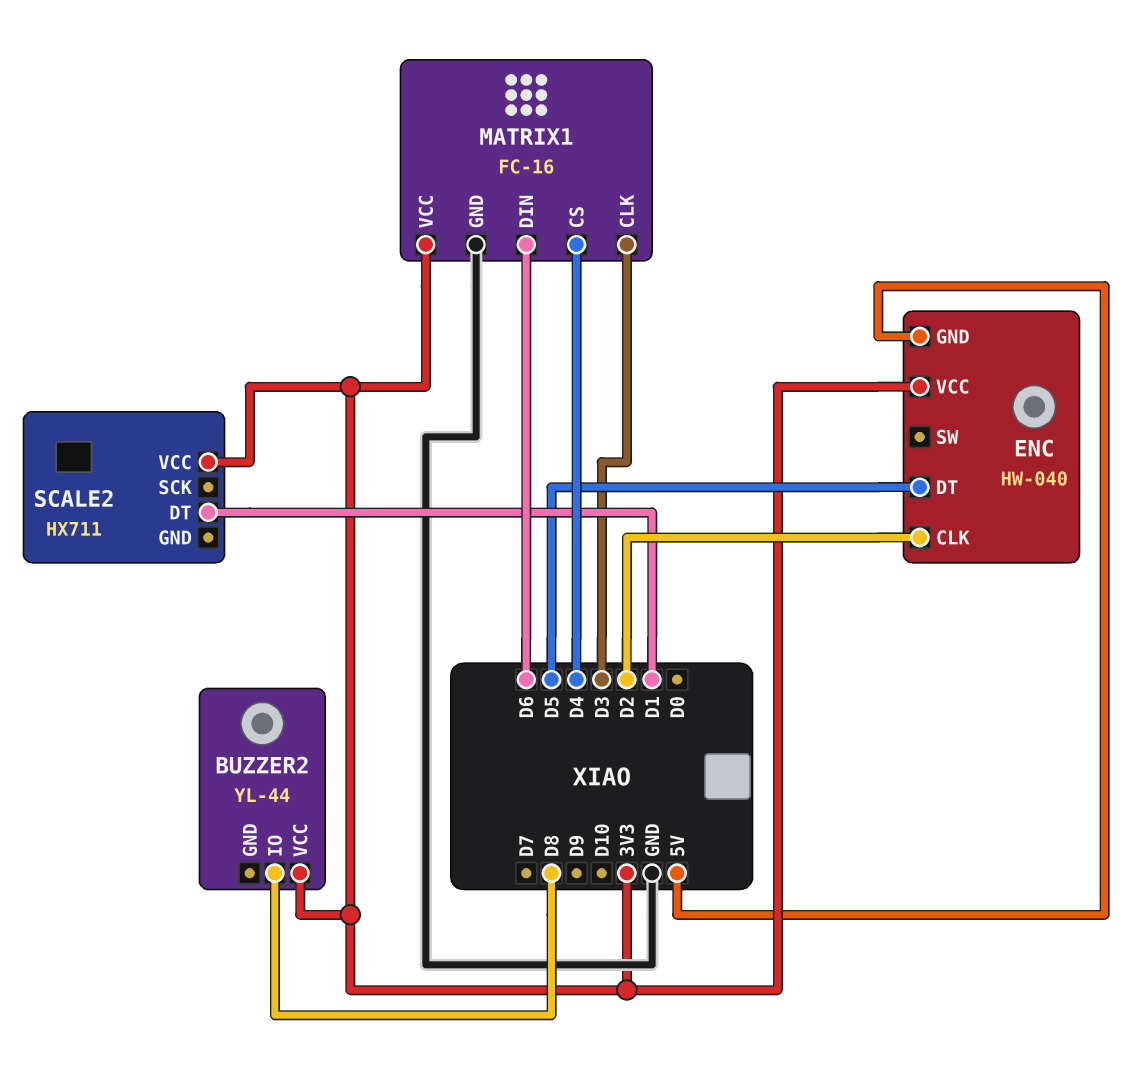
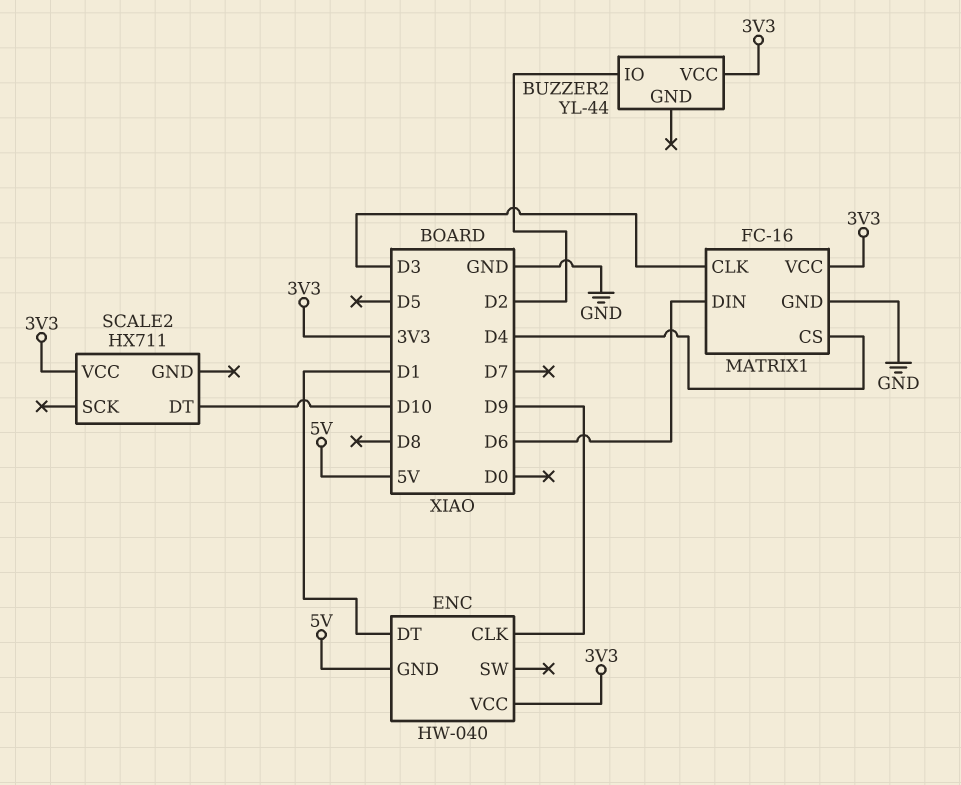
BUZZER2 pin IO: D8 -> D2
ENC pin CLK: D2 -> D9
ENC pin DT: D5 -> D1
SCALE2 pin DT: D1 -> D10

